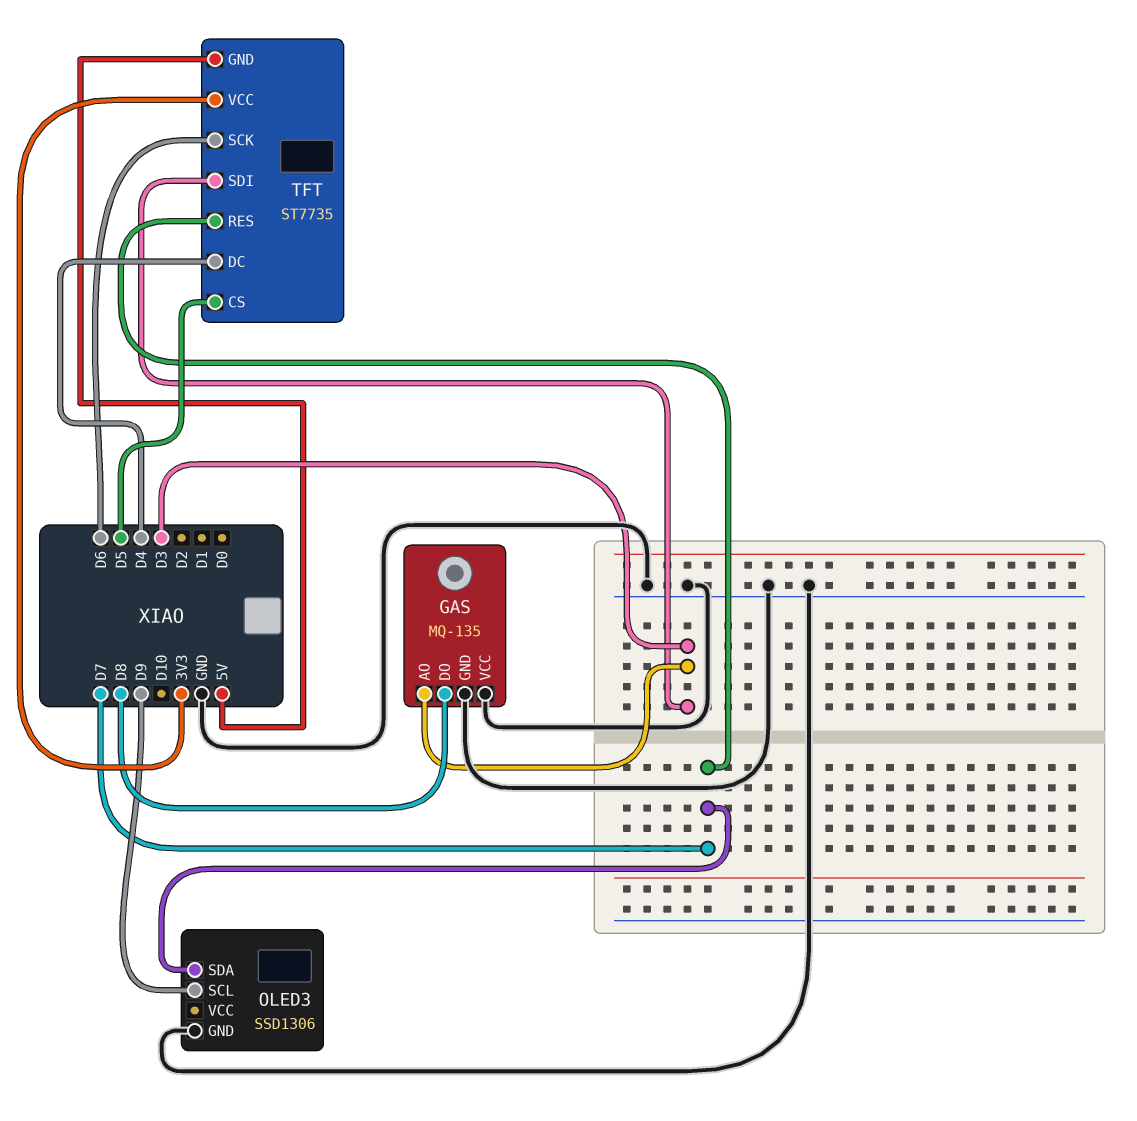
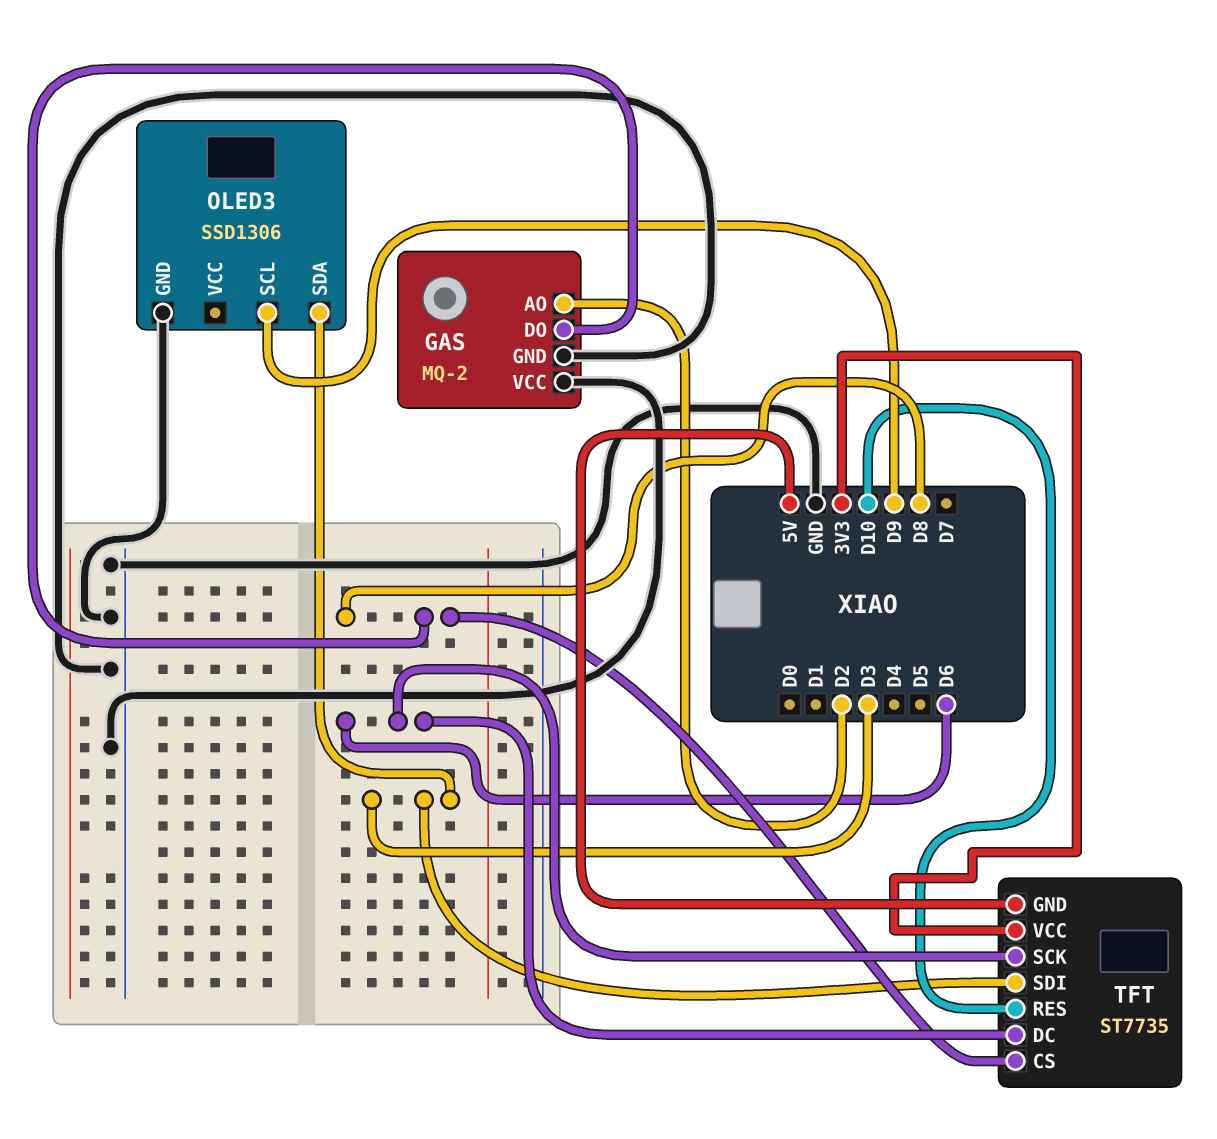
GAS: MQ-135 -> MQ-2
GAS pin AO: D3 -> D2
OLED3 pin SDA: D7 -> D3
TFT pin CS: D5 -> D8
TFT pin DC: D4 -> D6
TFT pin RES: D7 -> D10

